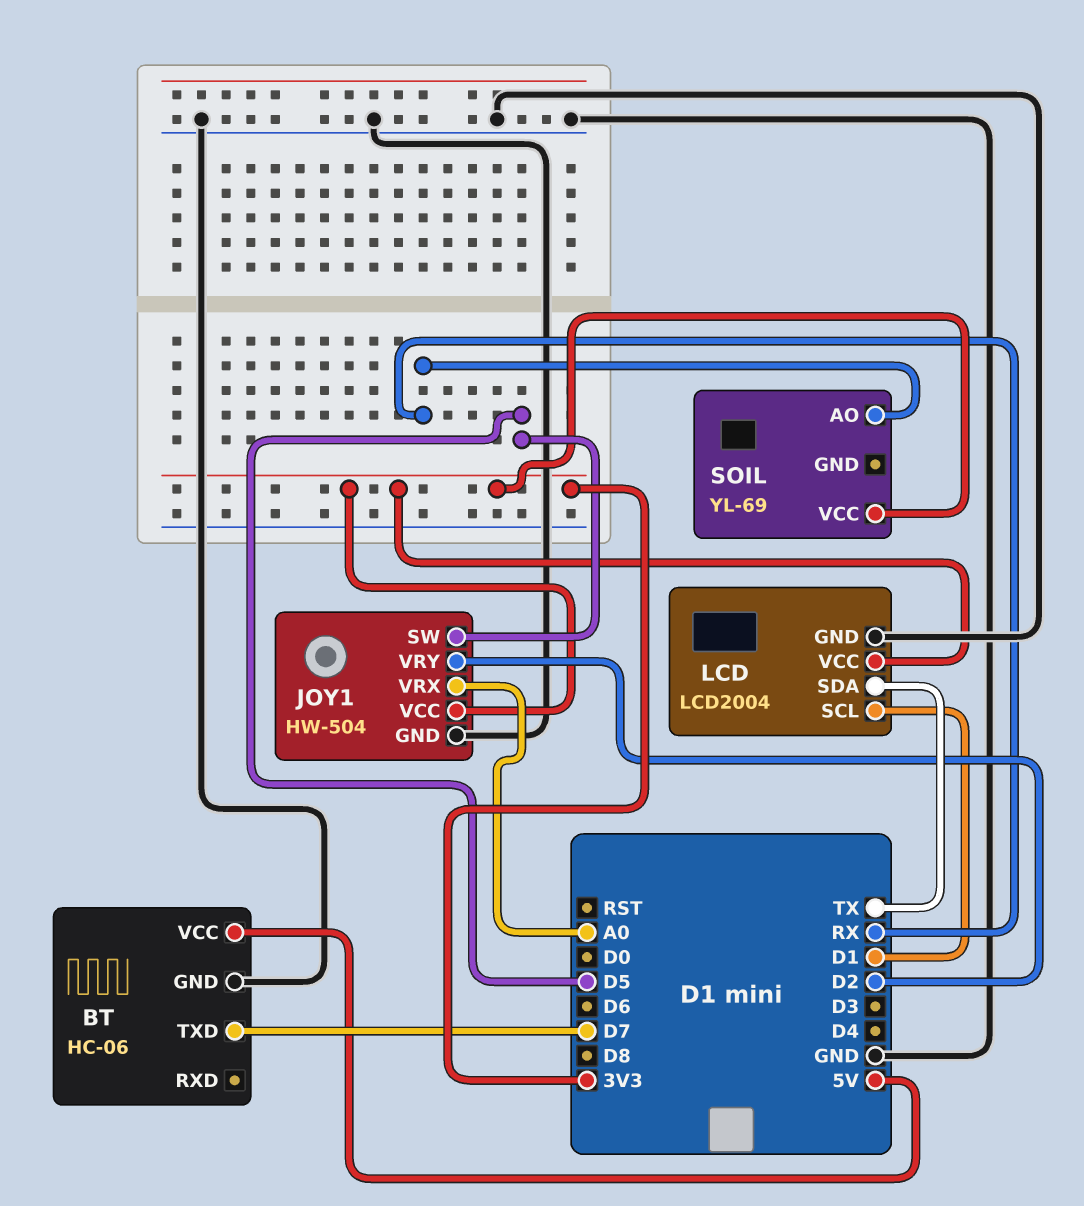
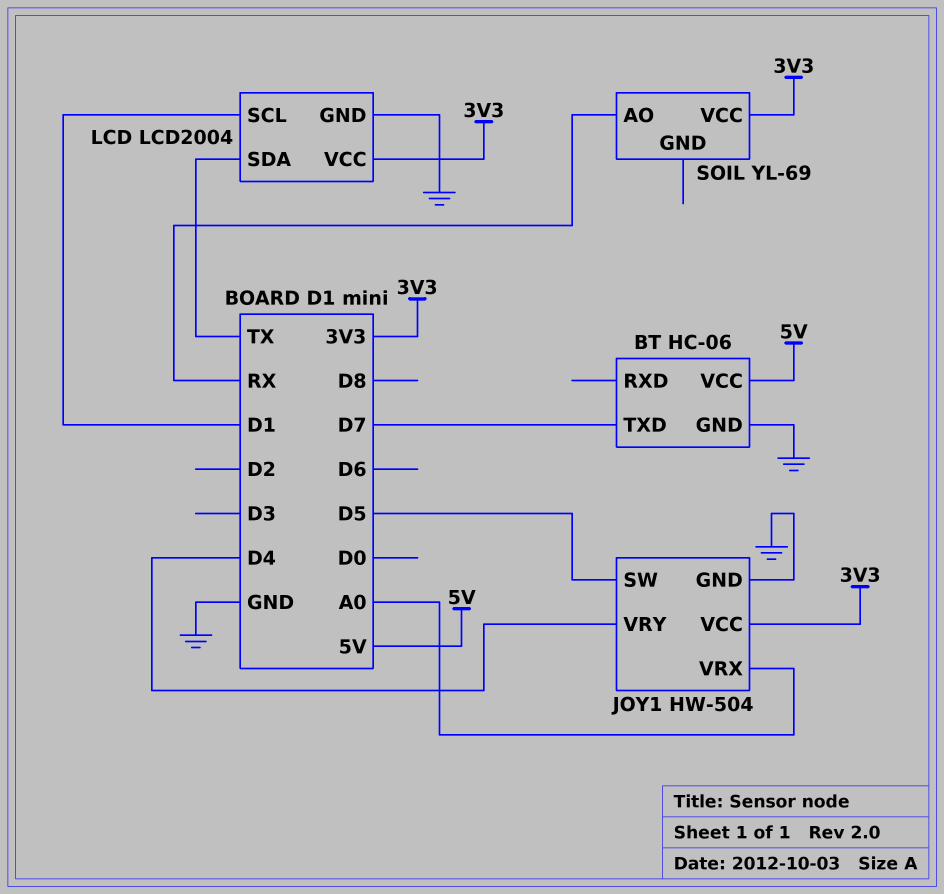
JOY1 pin VRY: D2 -> D4

